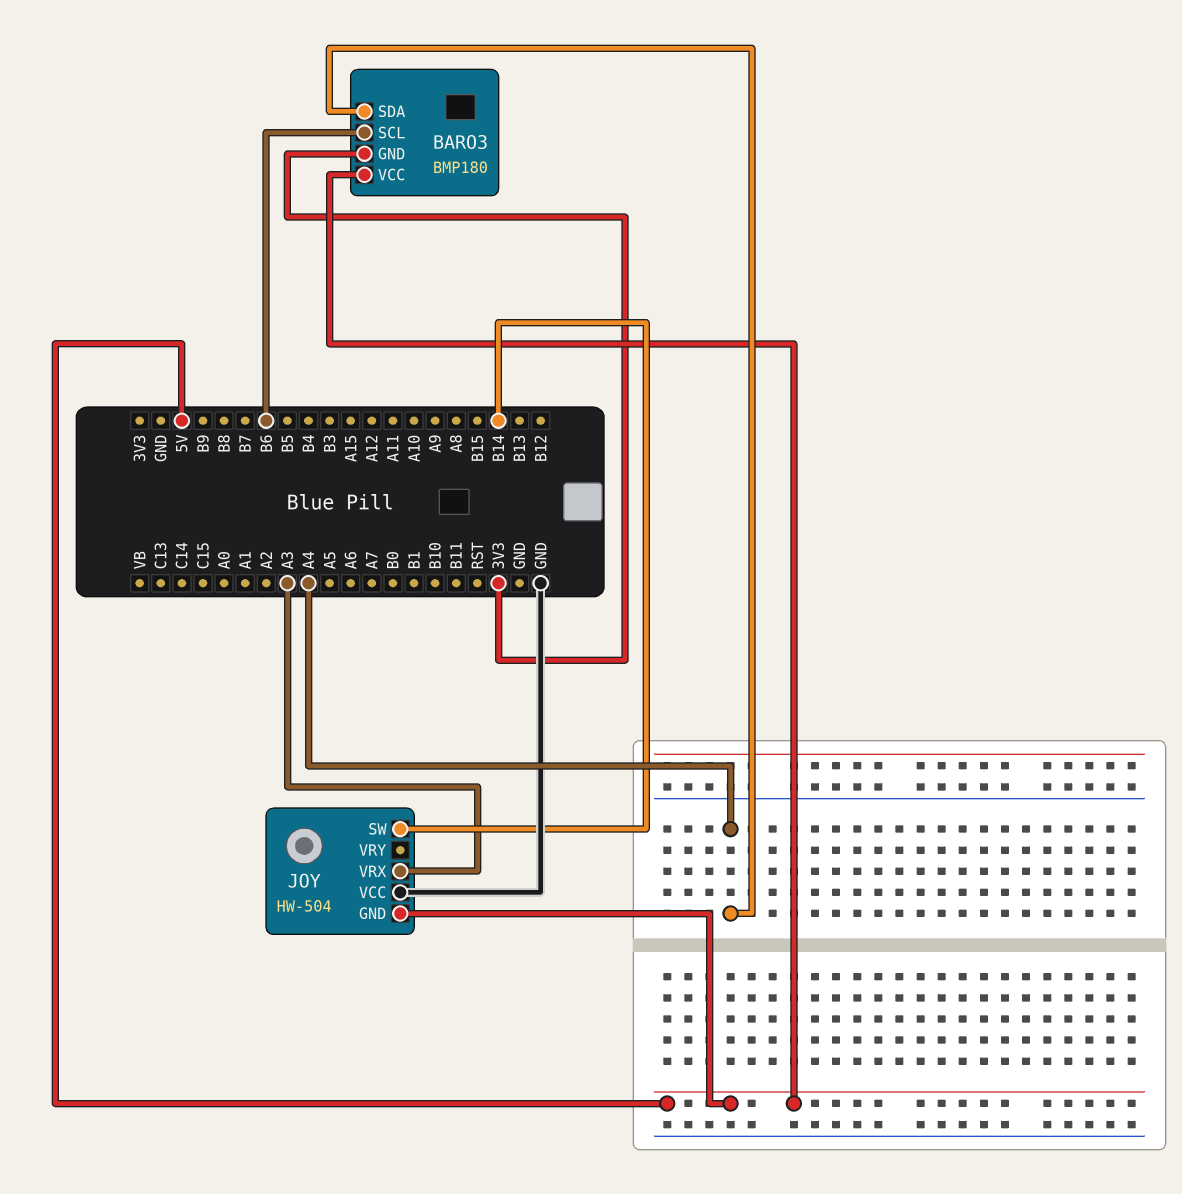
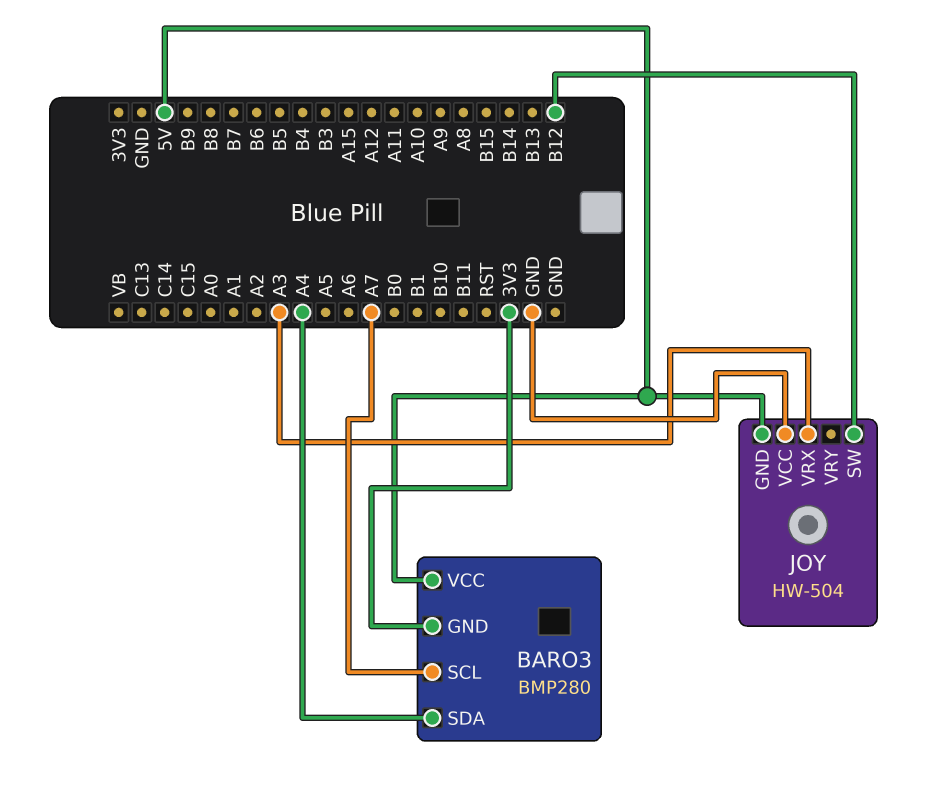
BARO3: BMP180 -> BMP280
BARO3 pin SCL: B6 -> A7
JOY pin SW: B14 -> B12

